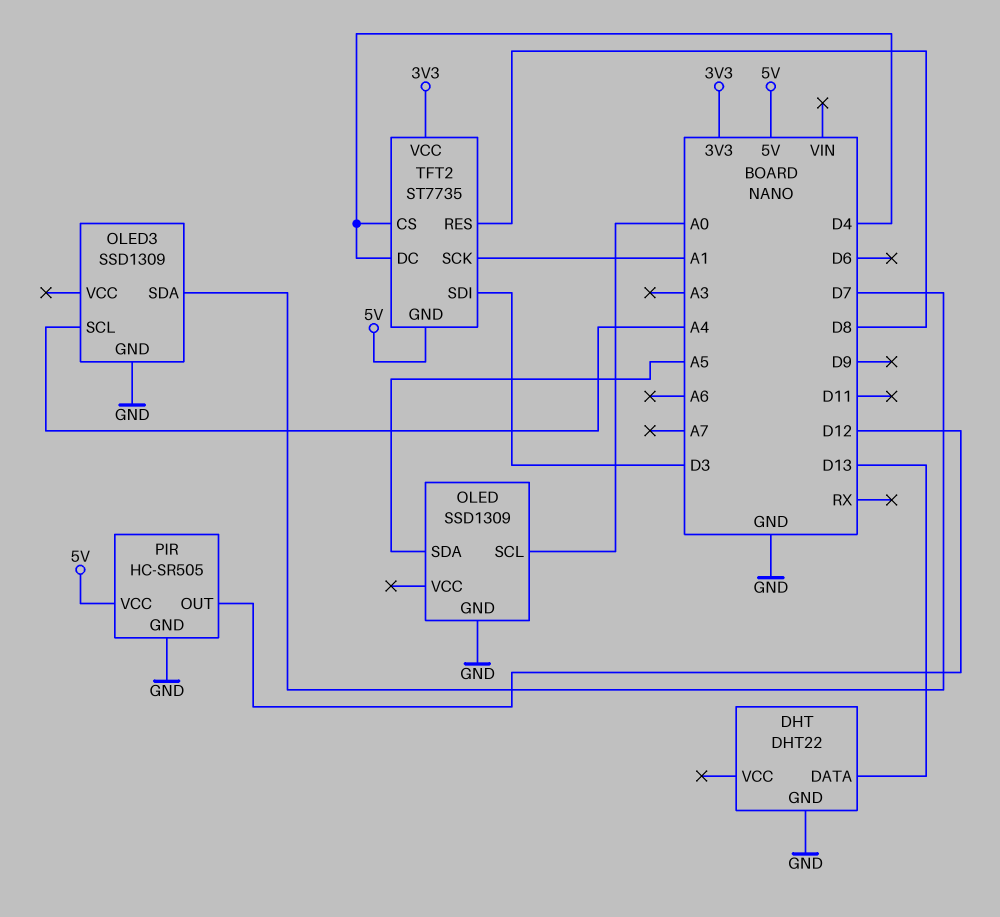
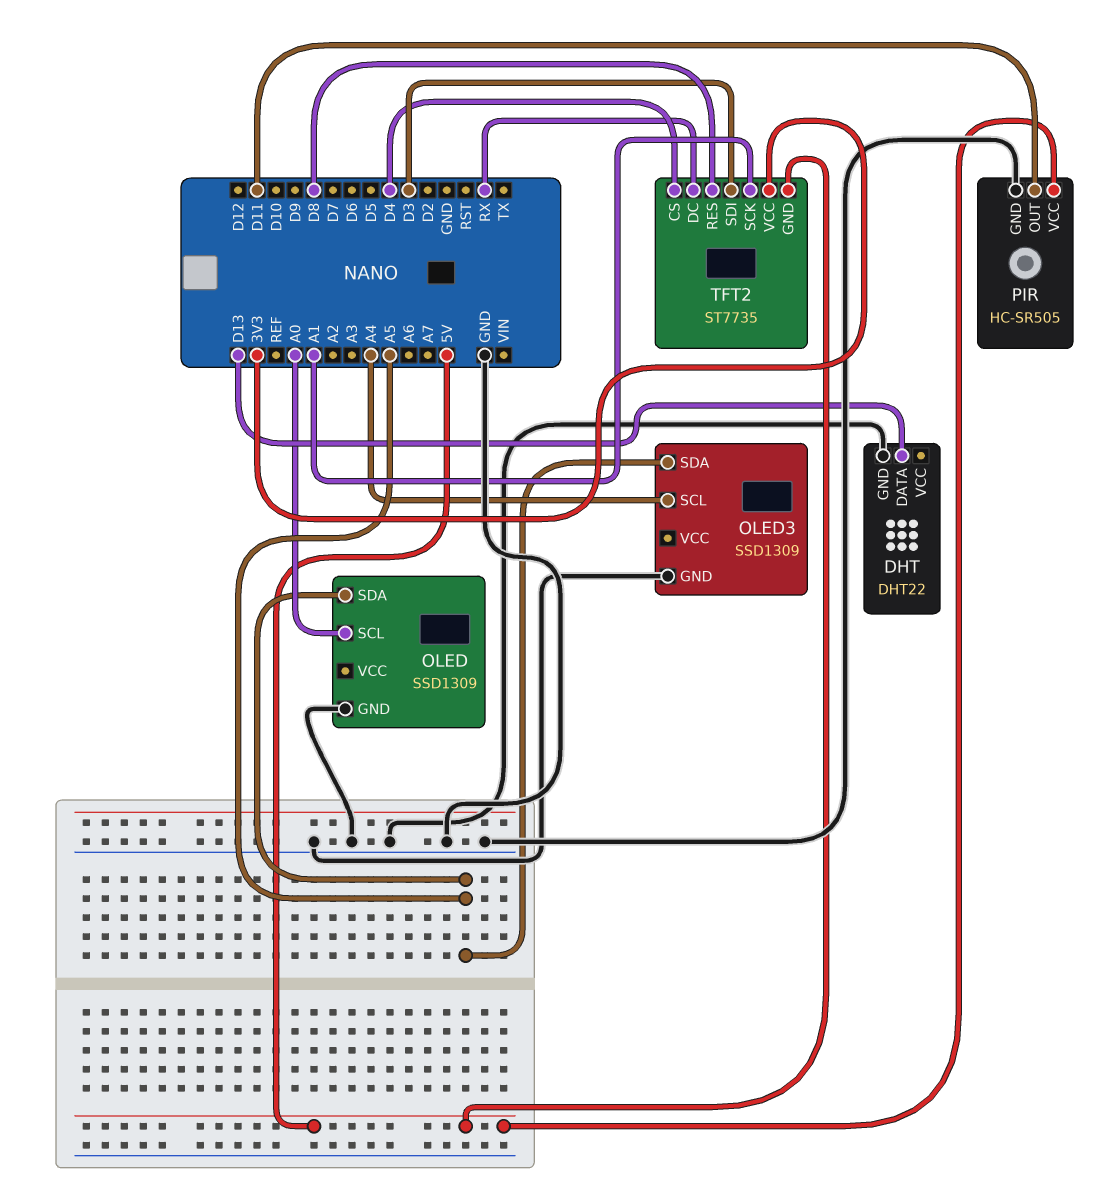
OLED3 pin SDA: D7 -> A5
PIR pin OUT: D12 -> D11
TFT2 pin DC: D4 -> RX

